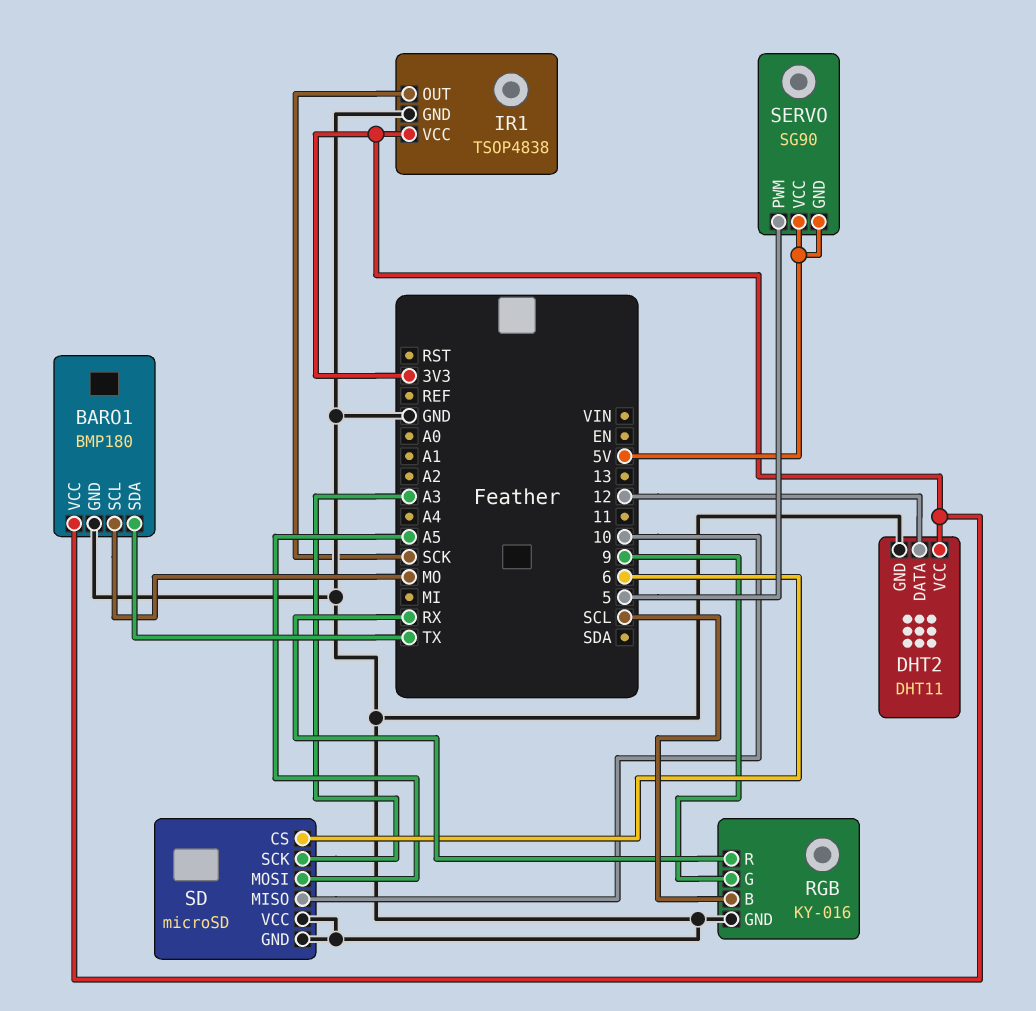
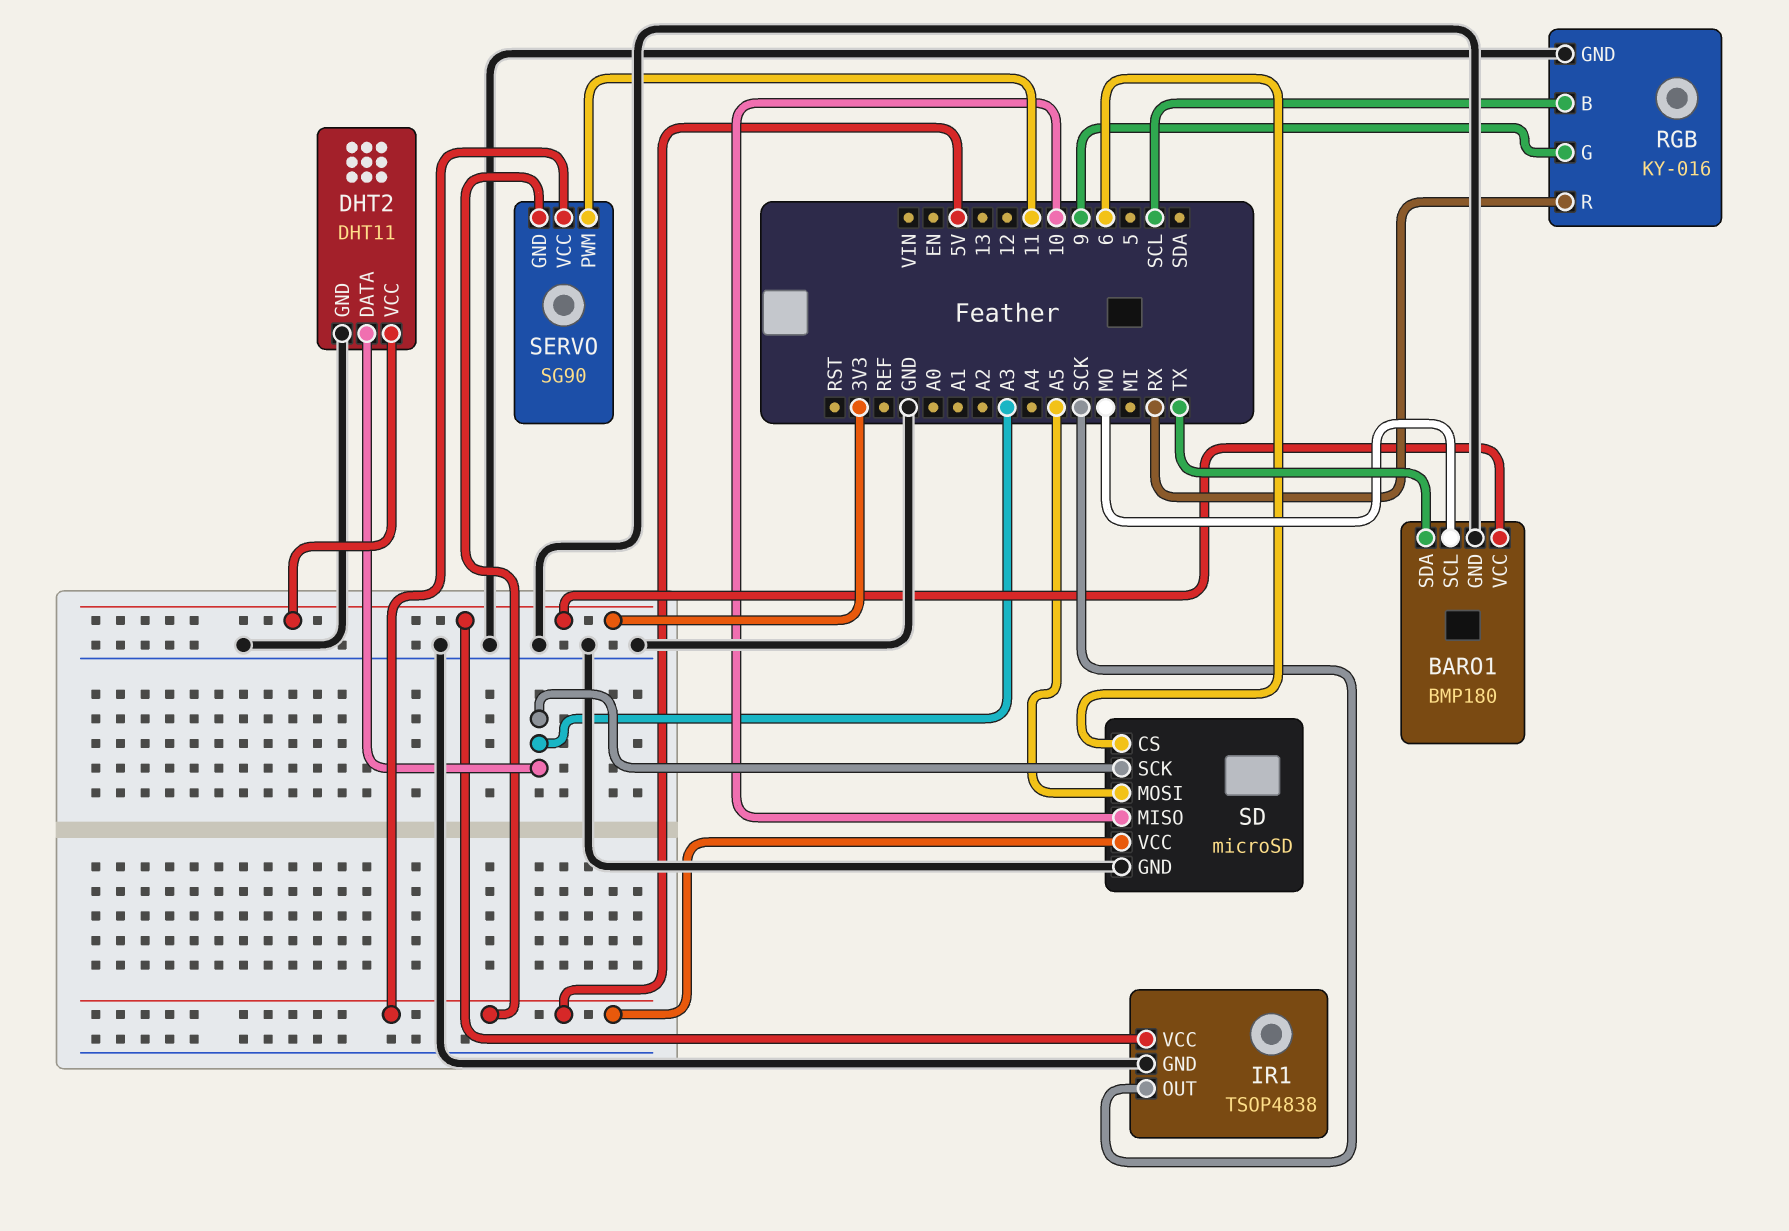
DHT2 pin DATA: 12 -> A3
SD pin VCC: GND -> 5V
SERVO pin PWM: 5 -> 11

